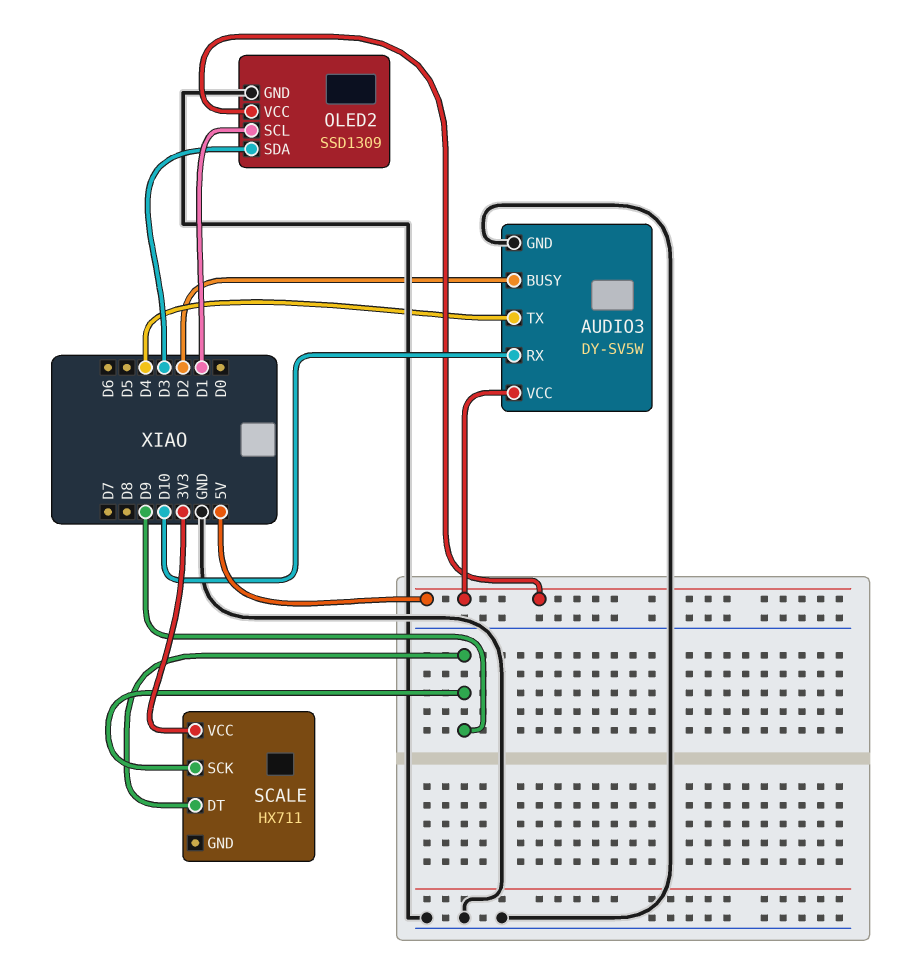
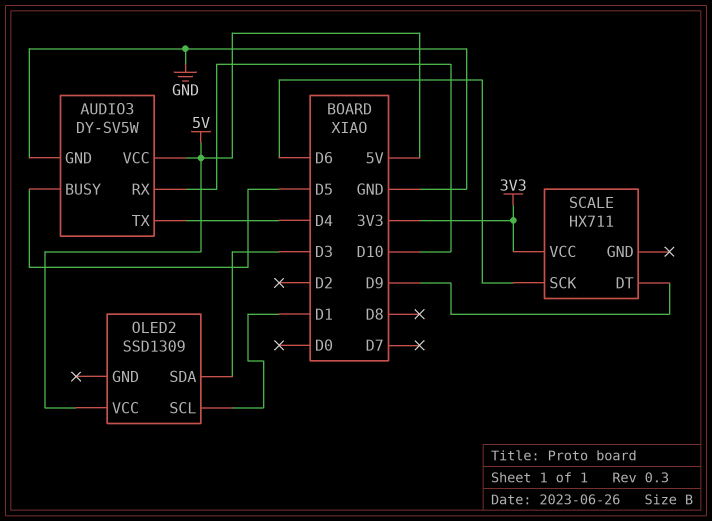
AUDIO3 pin BUSY: D2 -> D5
OLED2 pin GND: GND -> none
SCALE pin SCK: D9 -> D6

